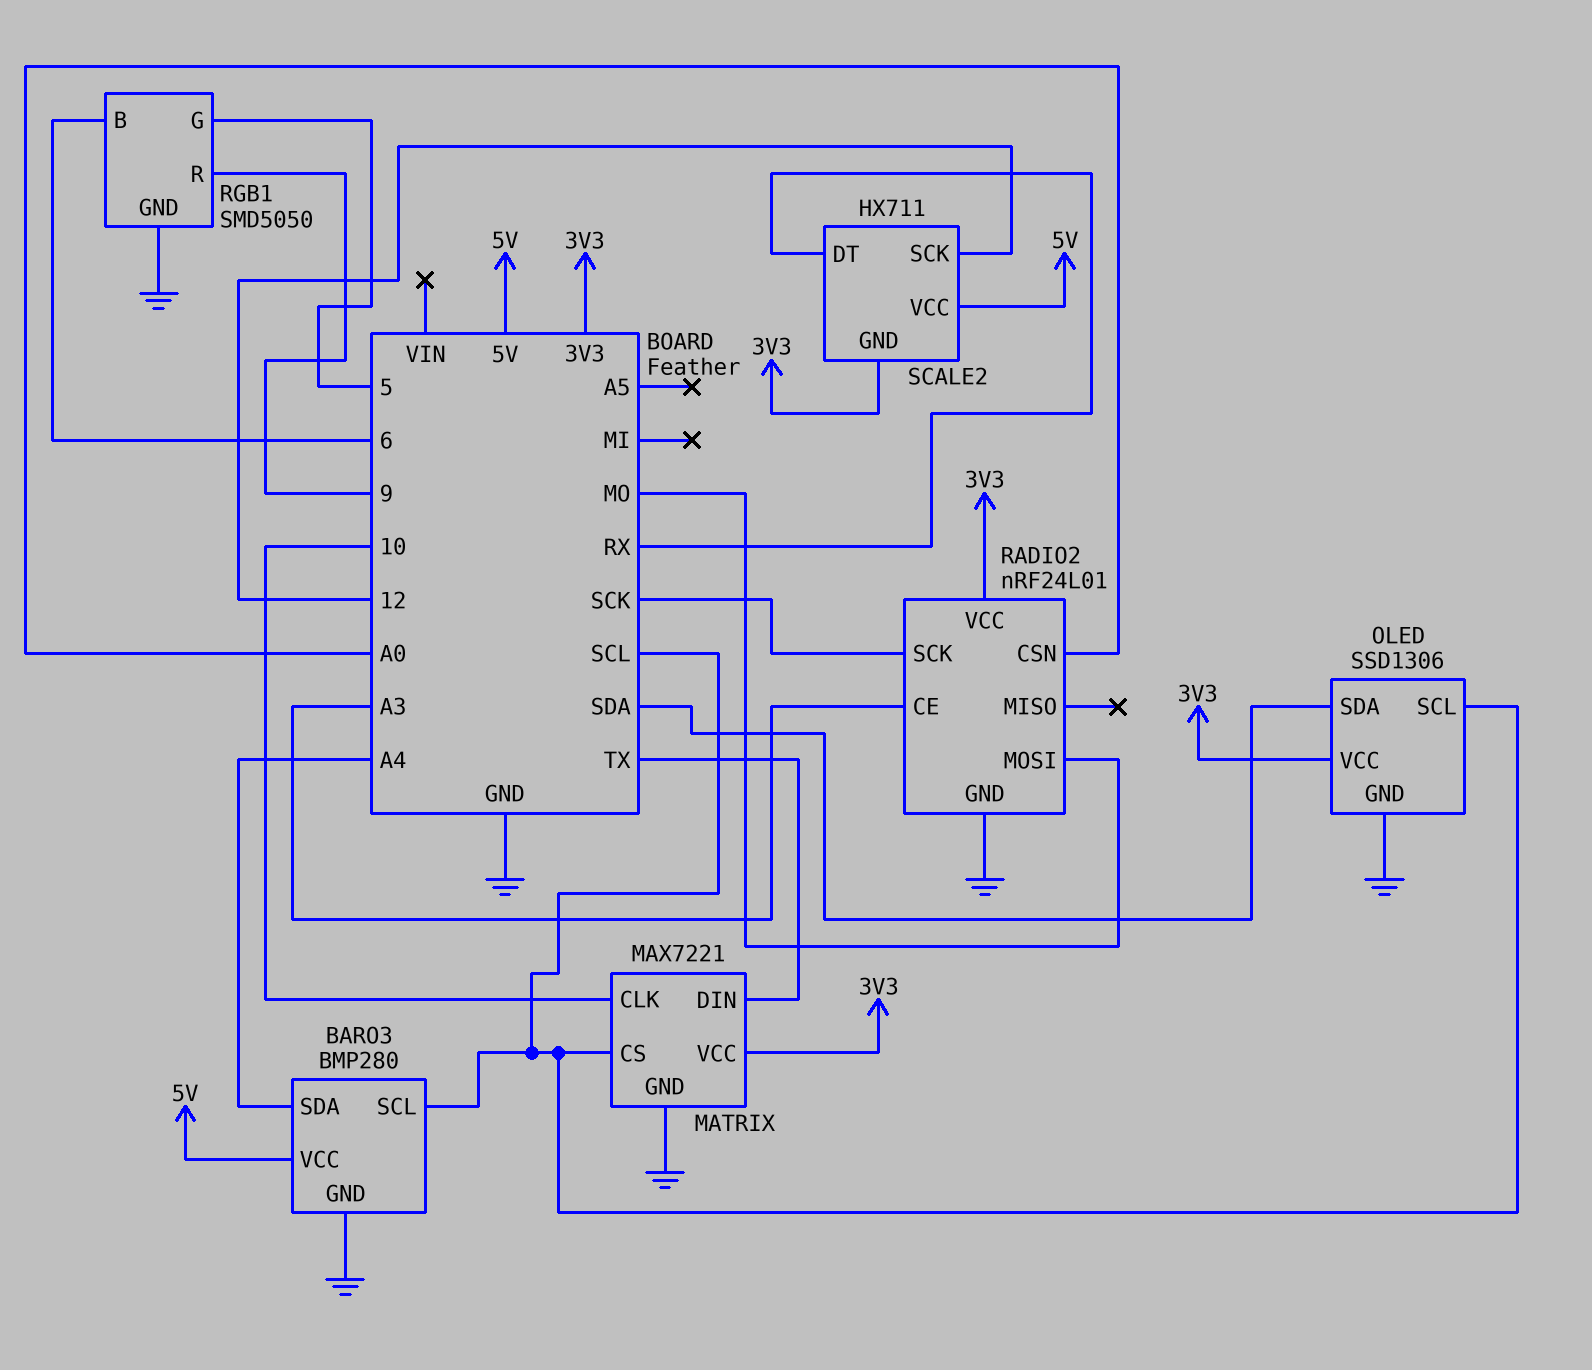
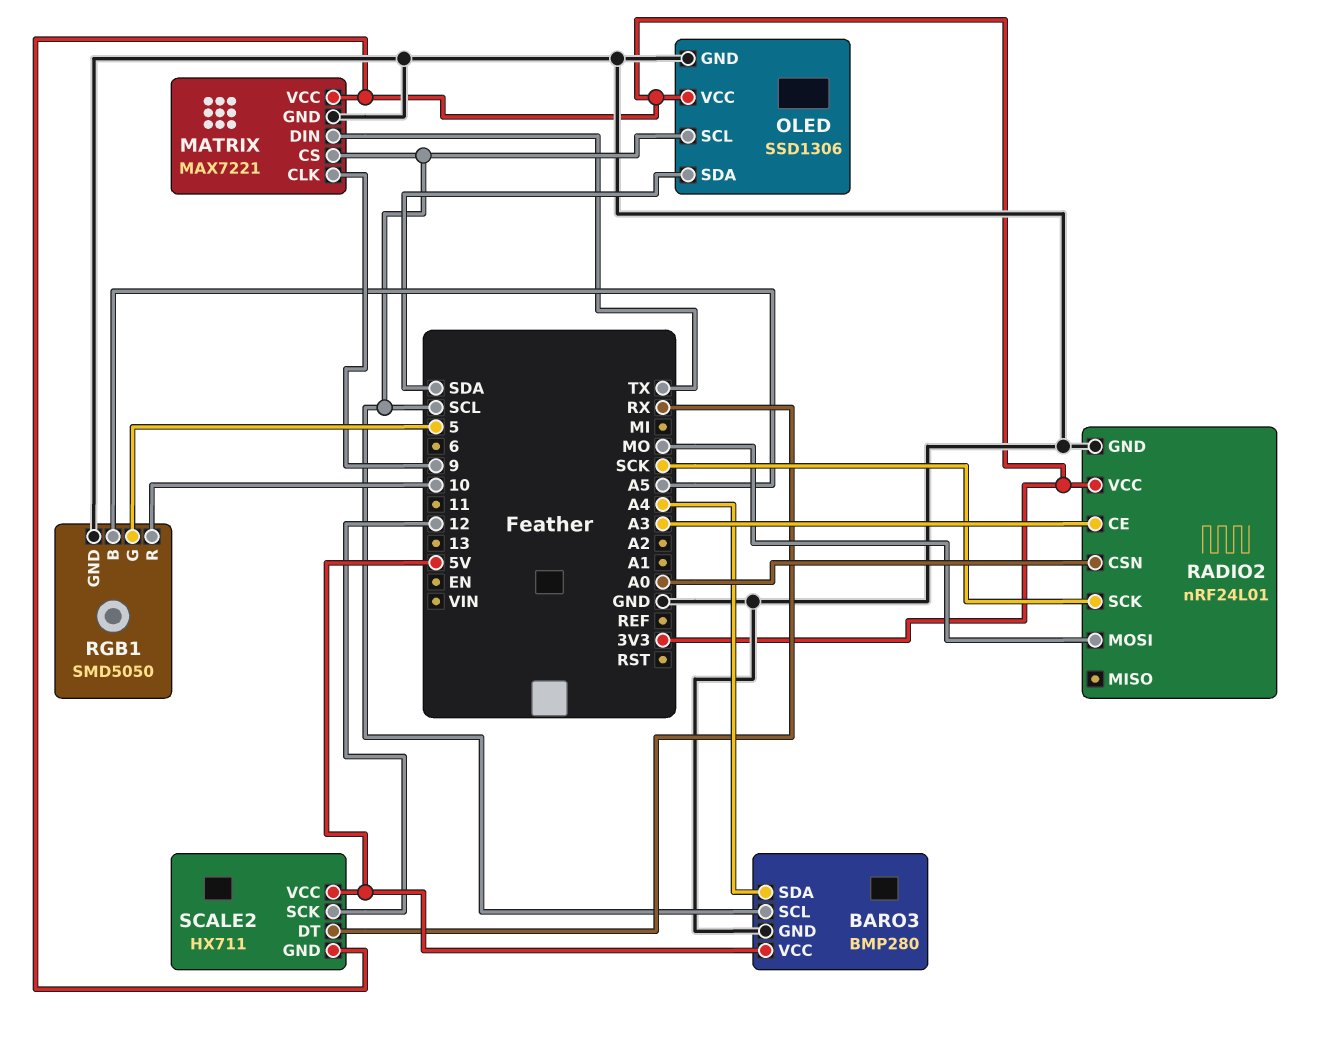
MATRIX pin CLK: 10 -> 9
RGB1 pin B: 6 -> A5
RGB1 pin R: 9 -> 10

